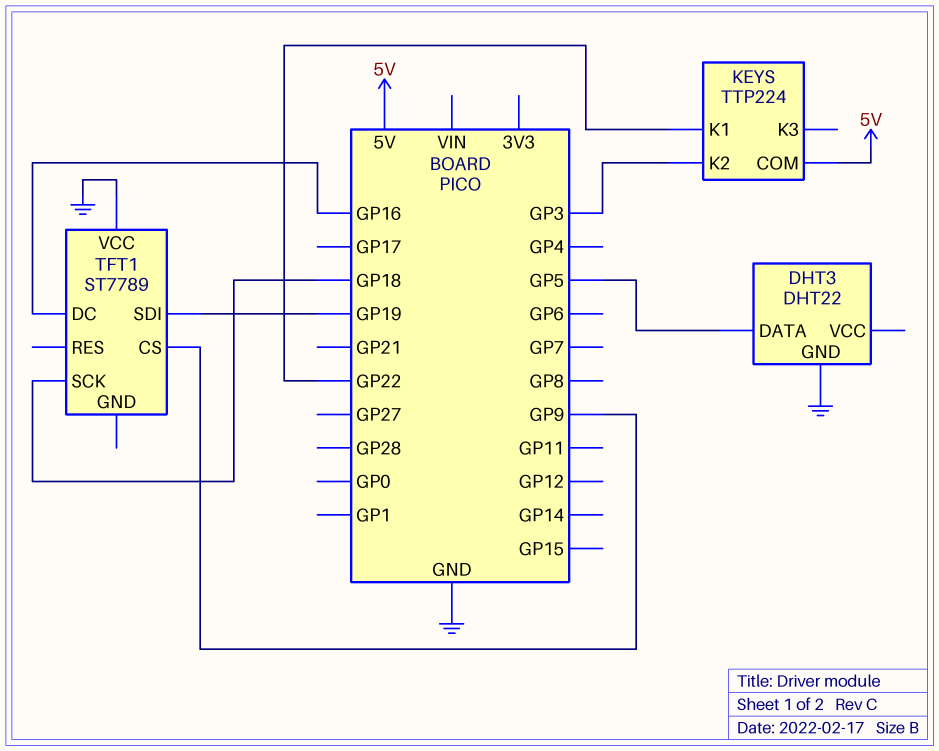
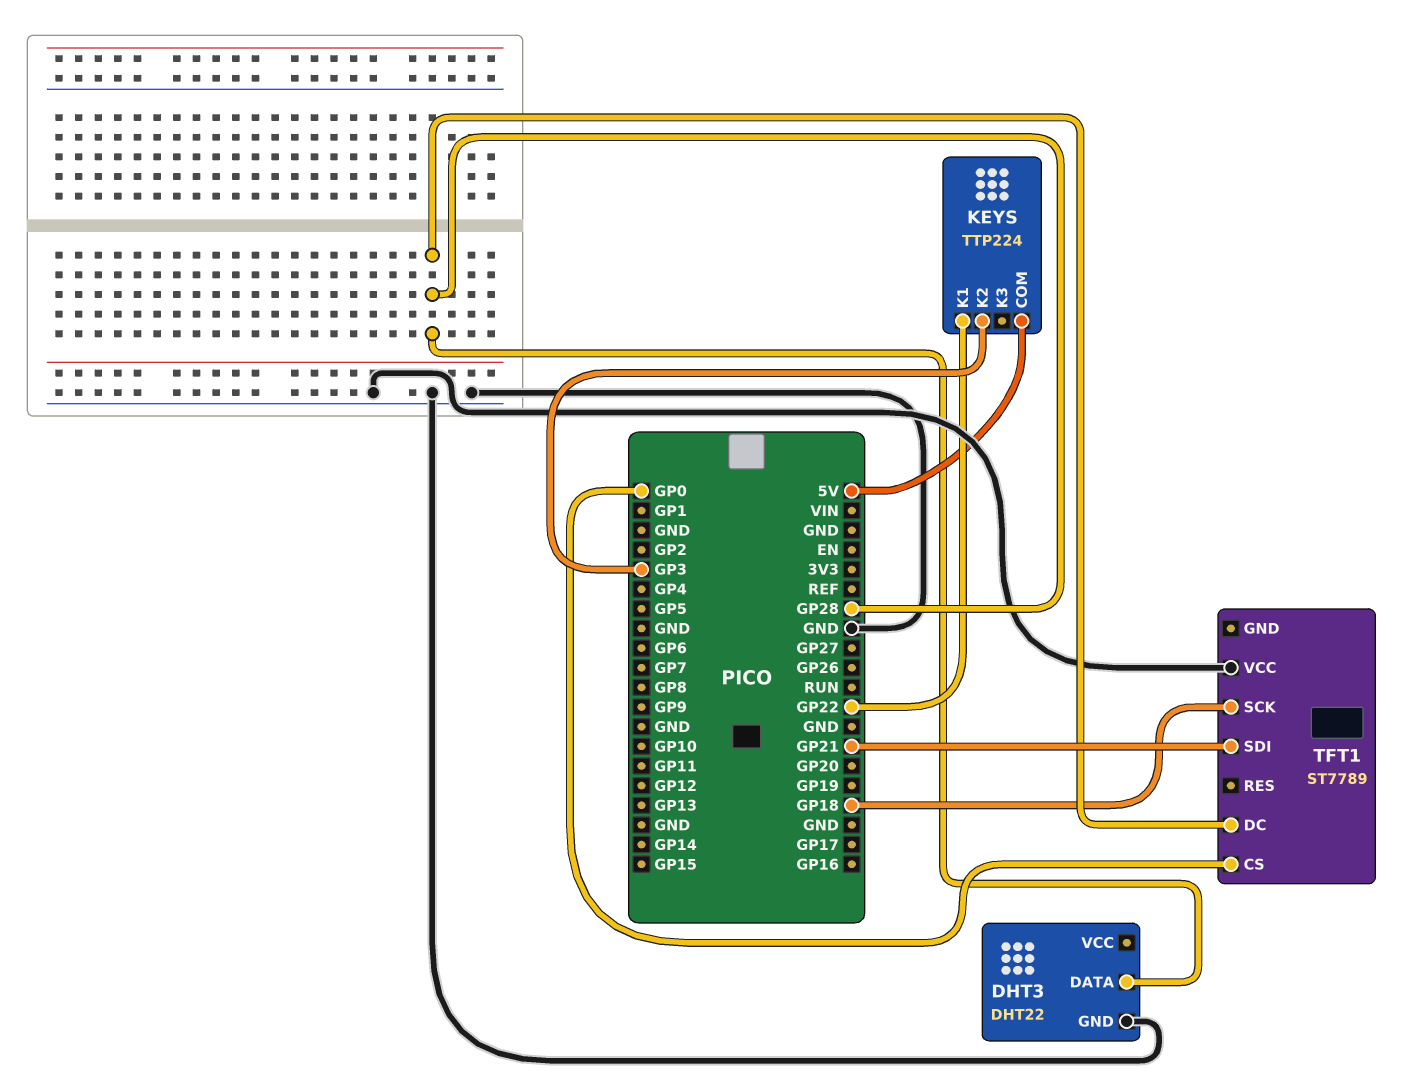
DHT3 pin DATA: GP5 -> GP28
TFT1 pin CS: GP9 -> GP0
TFT1 pin DC: GP16 -> GP28
TFT1 pin SDI: GP19 -> GP21

